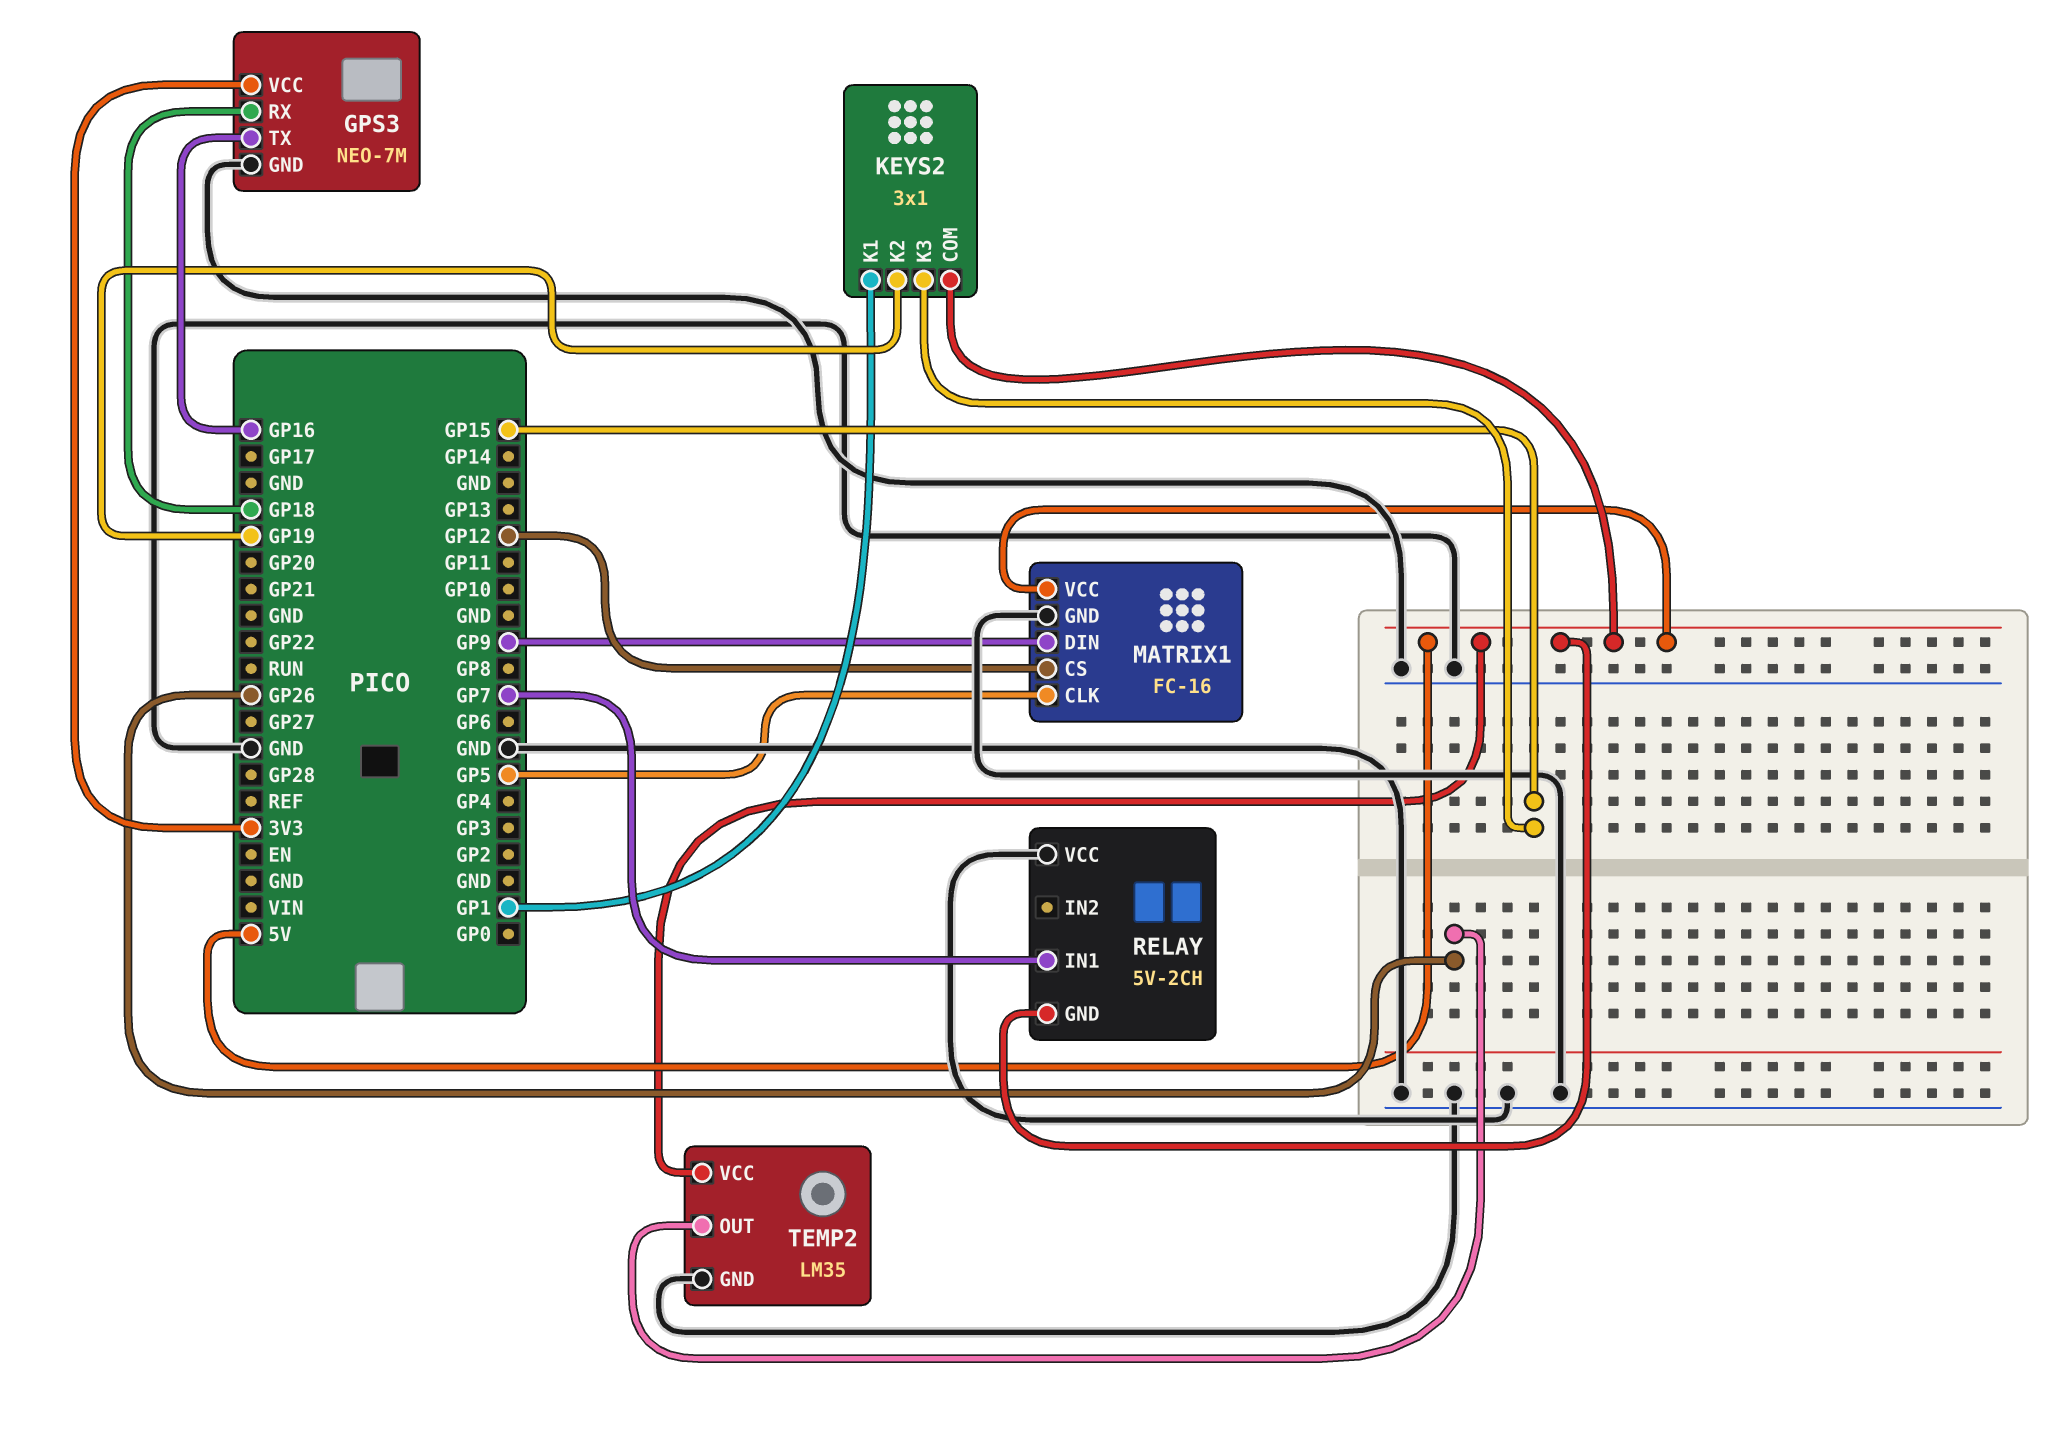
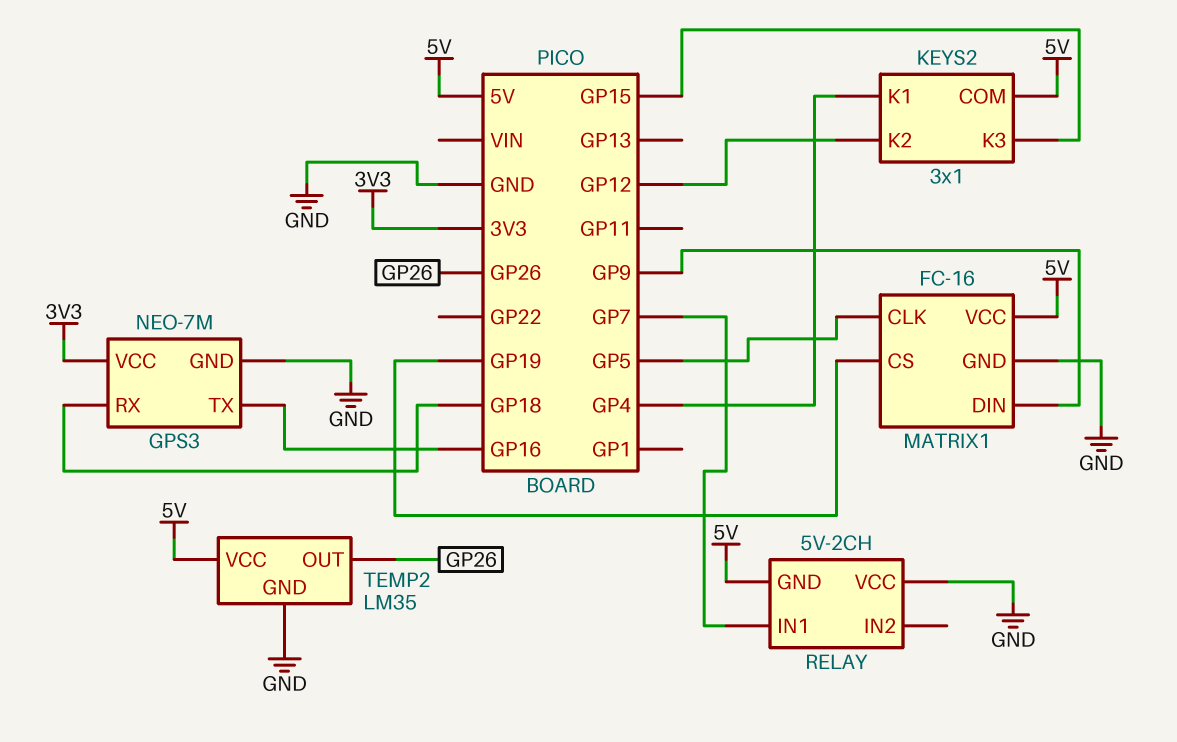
KEYS2 pin K1: GP1 -> GP4
KEYS2 pin K2: GP19 -> GP12
MATRIX1 pin CS: GP12 -> GP19

